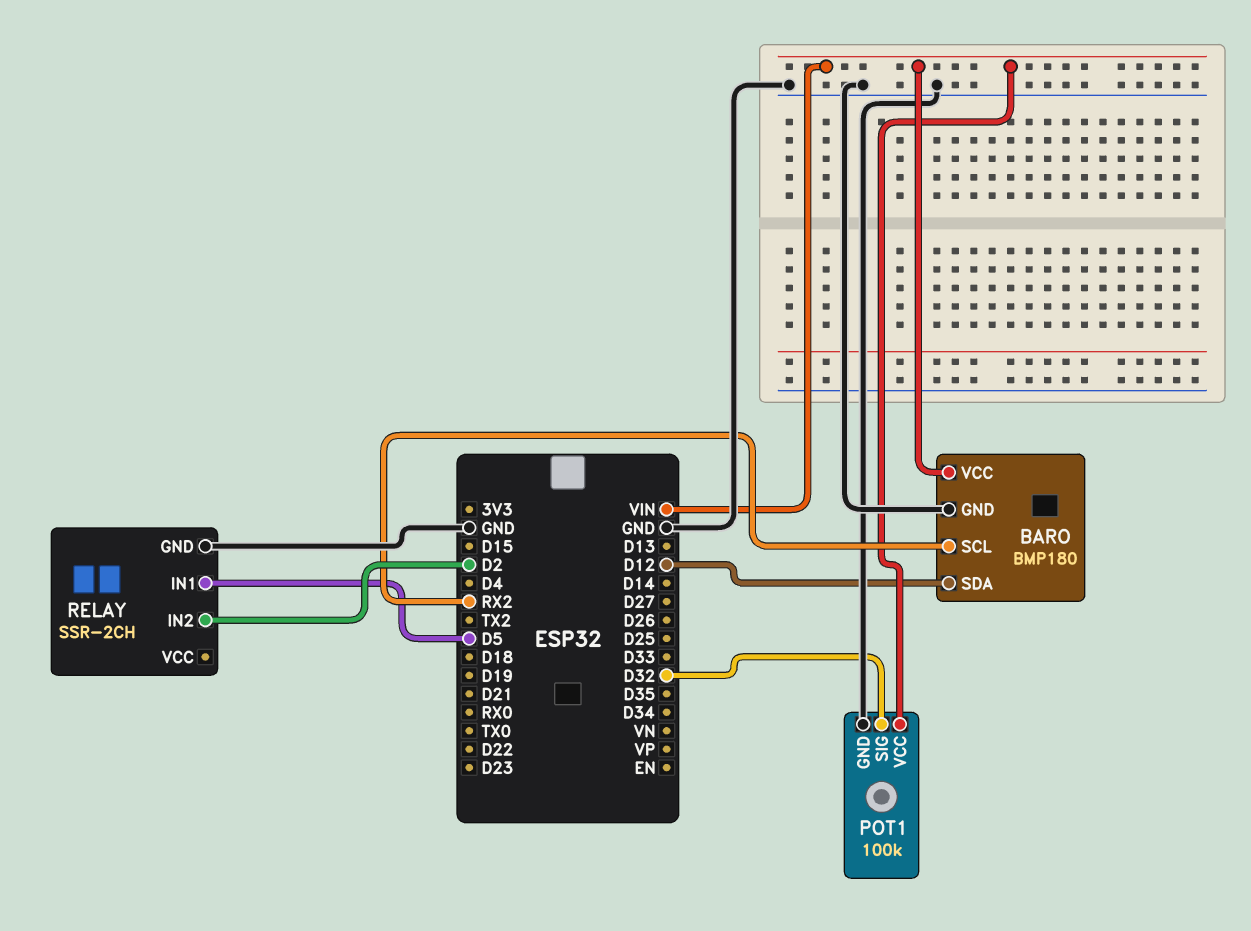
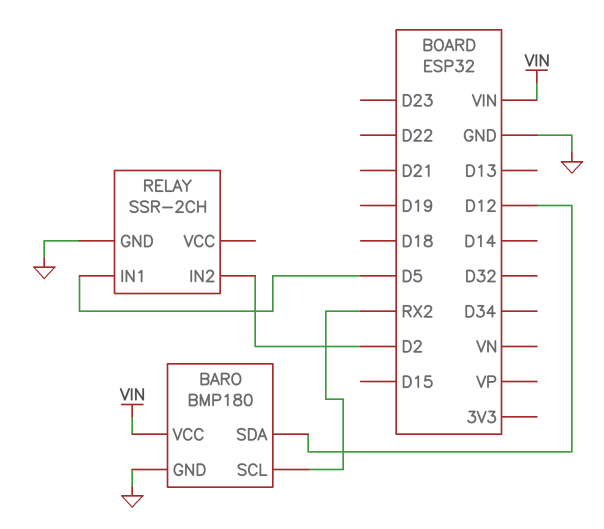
POT1: 100k -> none
POT1 pin GND: GND -> none
POT1 pin SIG: D32 -> none
POT1 pin VCC: VIN -> none

